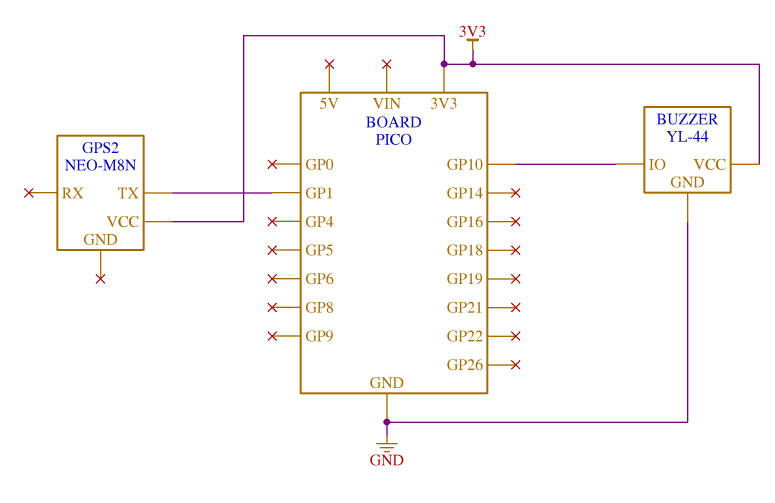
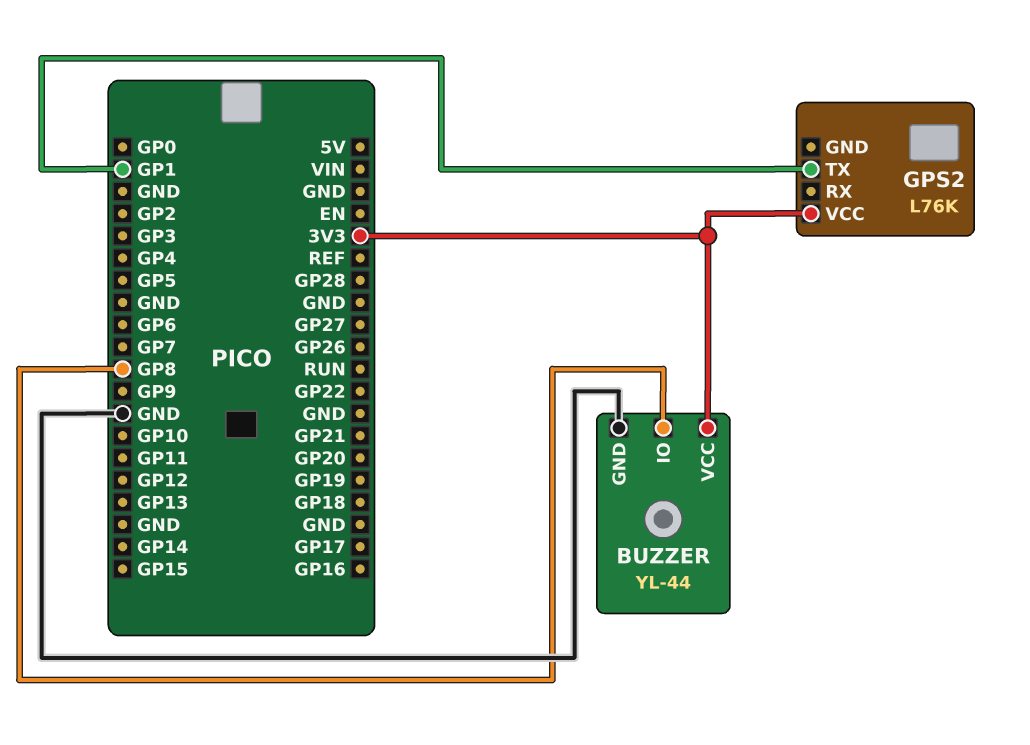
BUZZER pin IO: GP10 -> GP8
GPS2: NEO-M8N -> L76K

